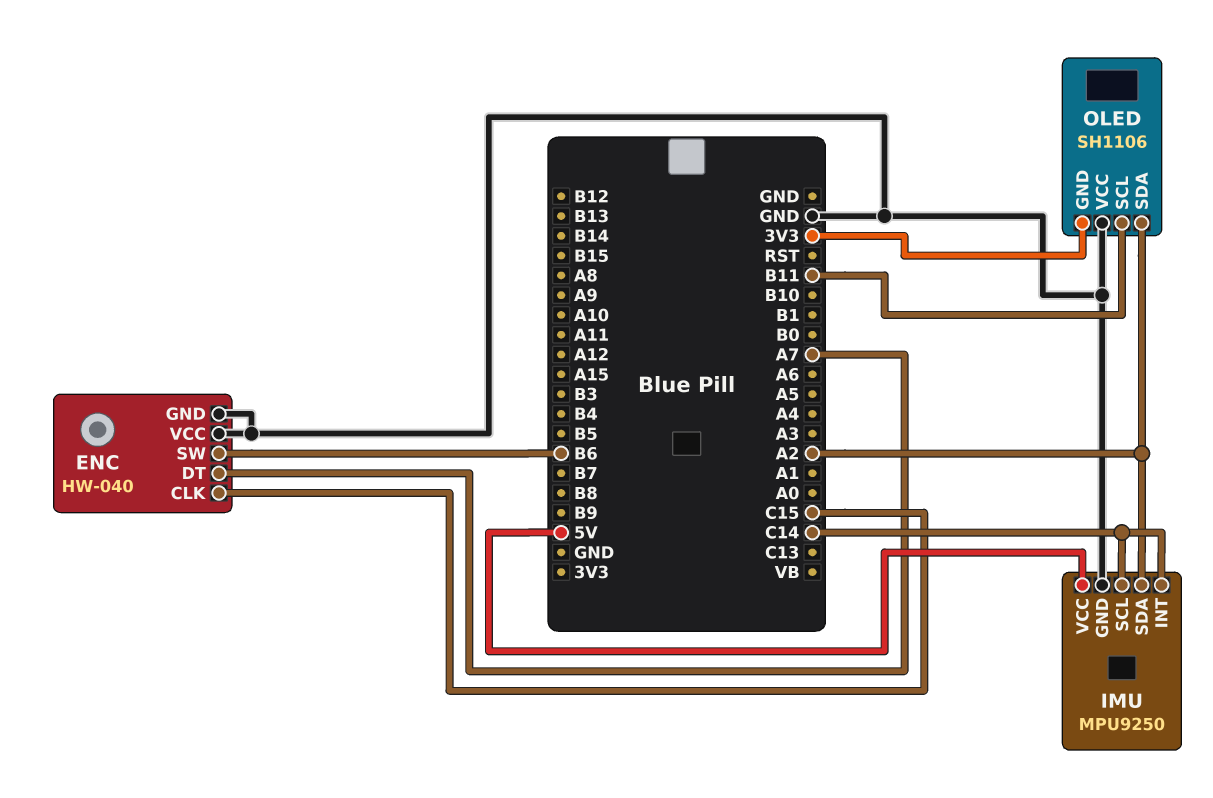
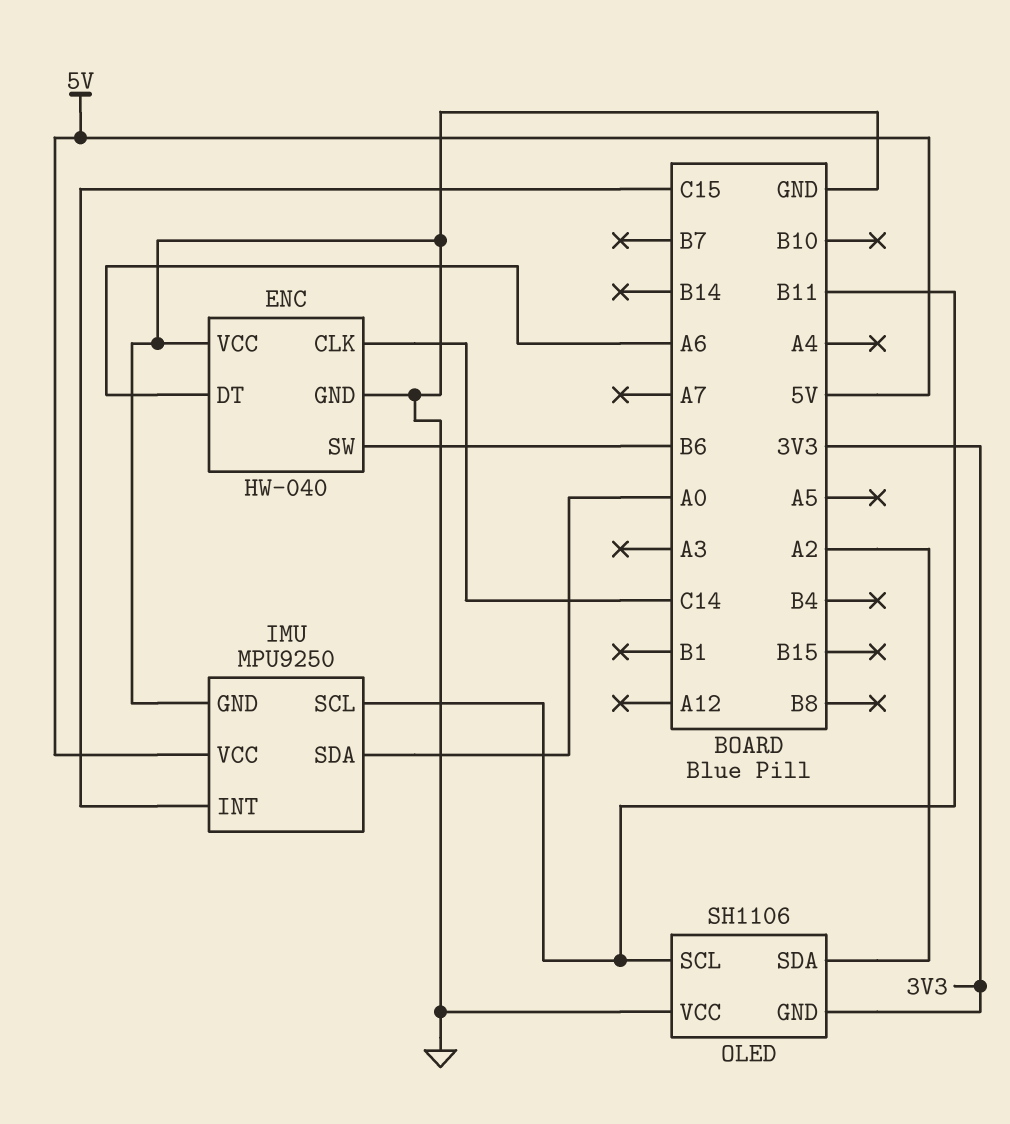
ENC pin CLK: C15 -> C14
ENC pin DT: A7 -> A6
IMU pin INT: C14 -> C15
IMU pin SCL: C14 -> B11
IMU pin SDA: A2 -> A0

